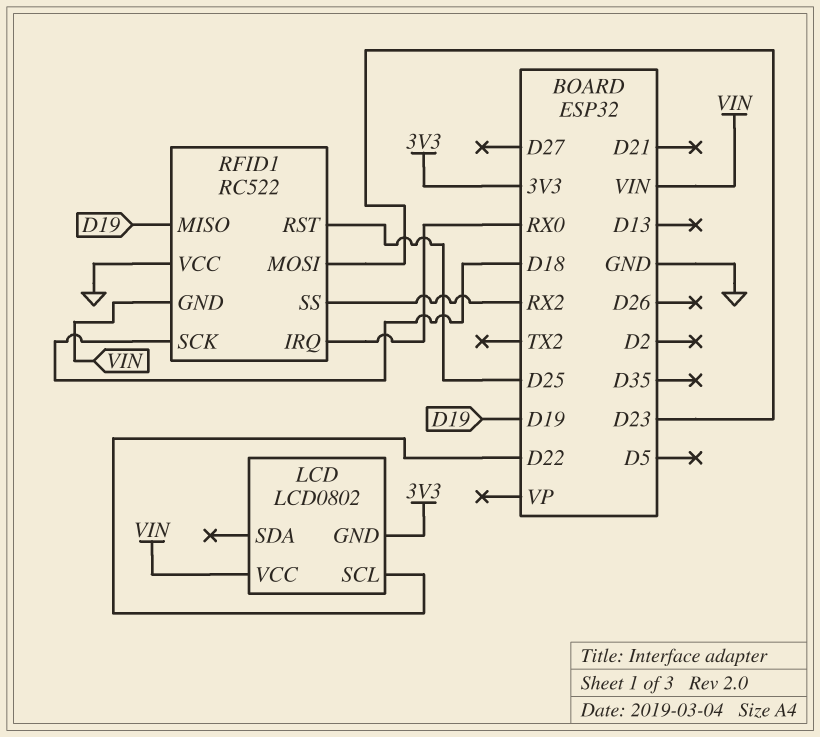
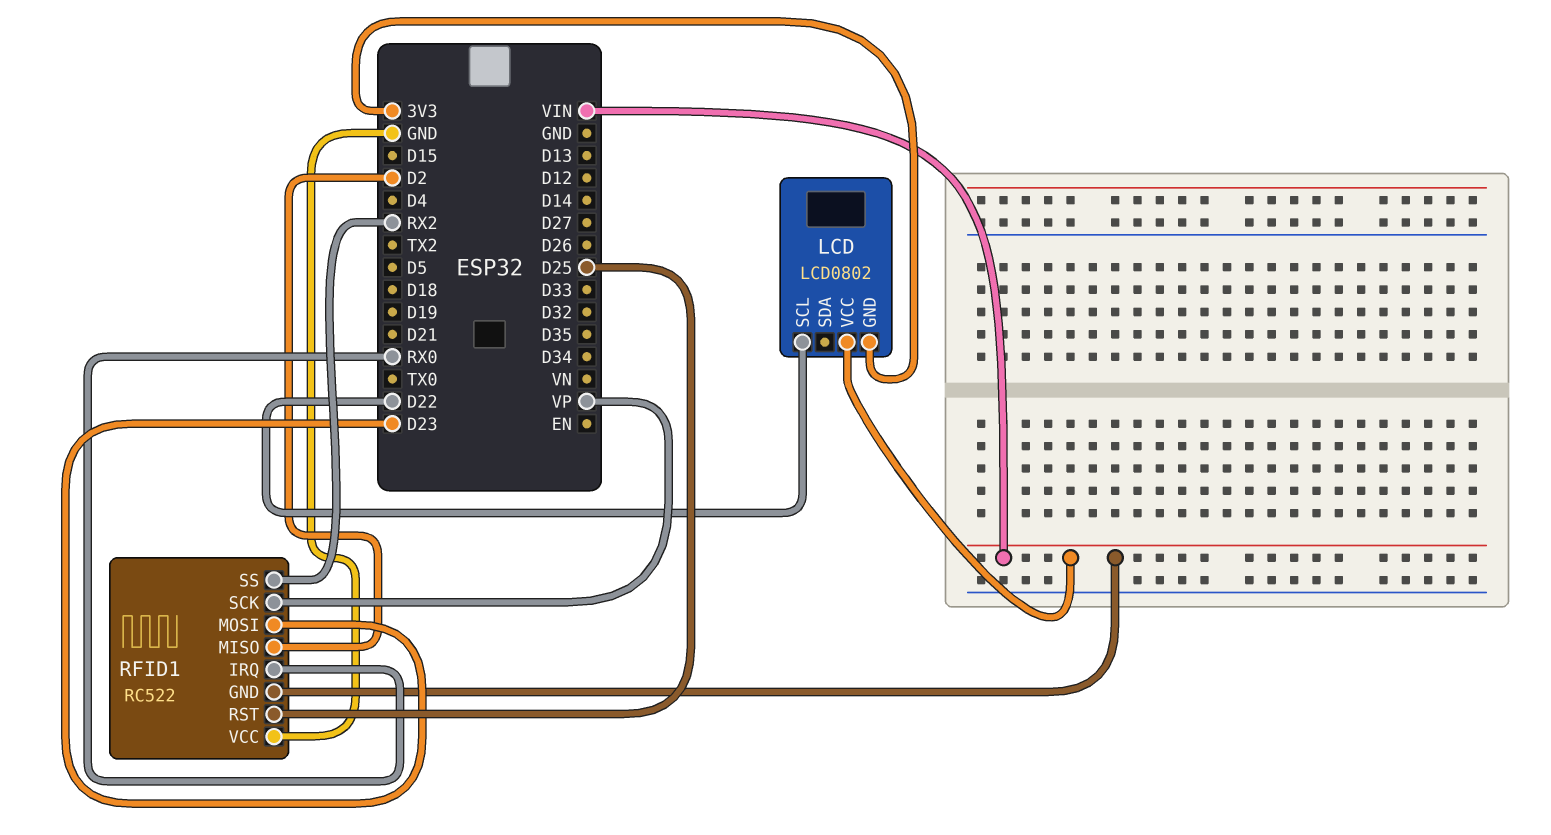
RFID1 pin MISO: D19 -> D2
RFID1 pin SCK: D18 -> VP

